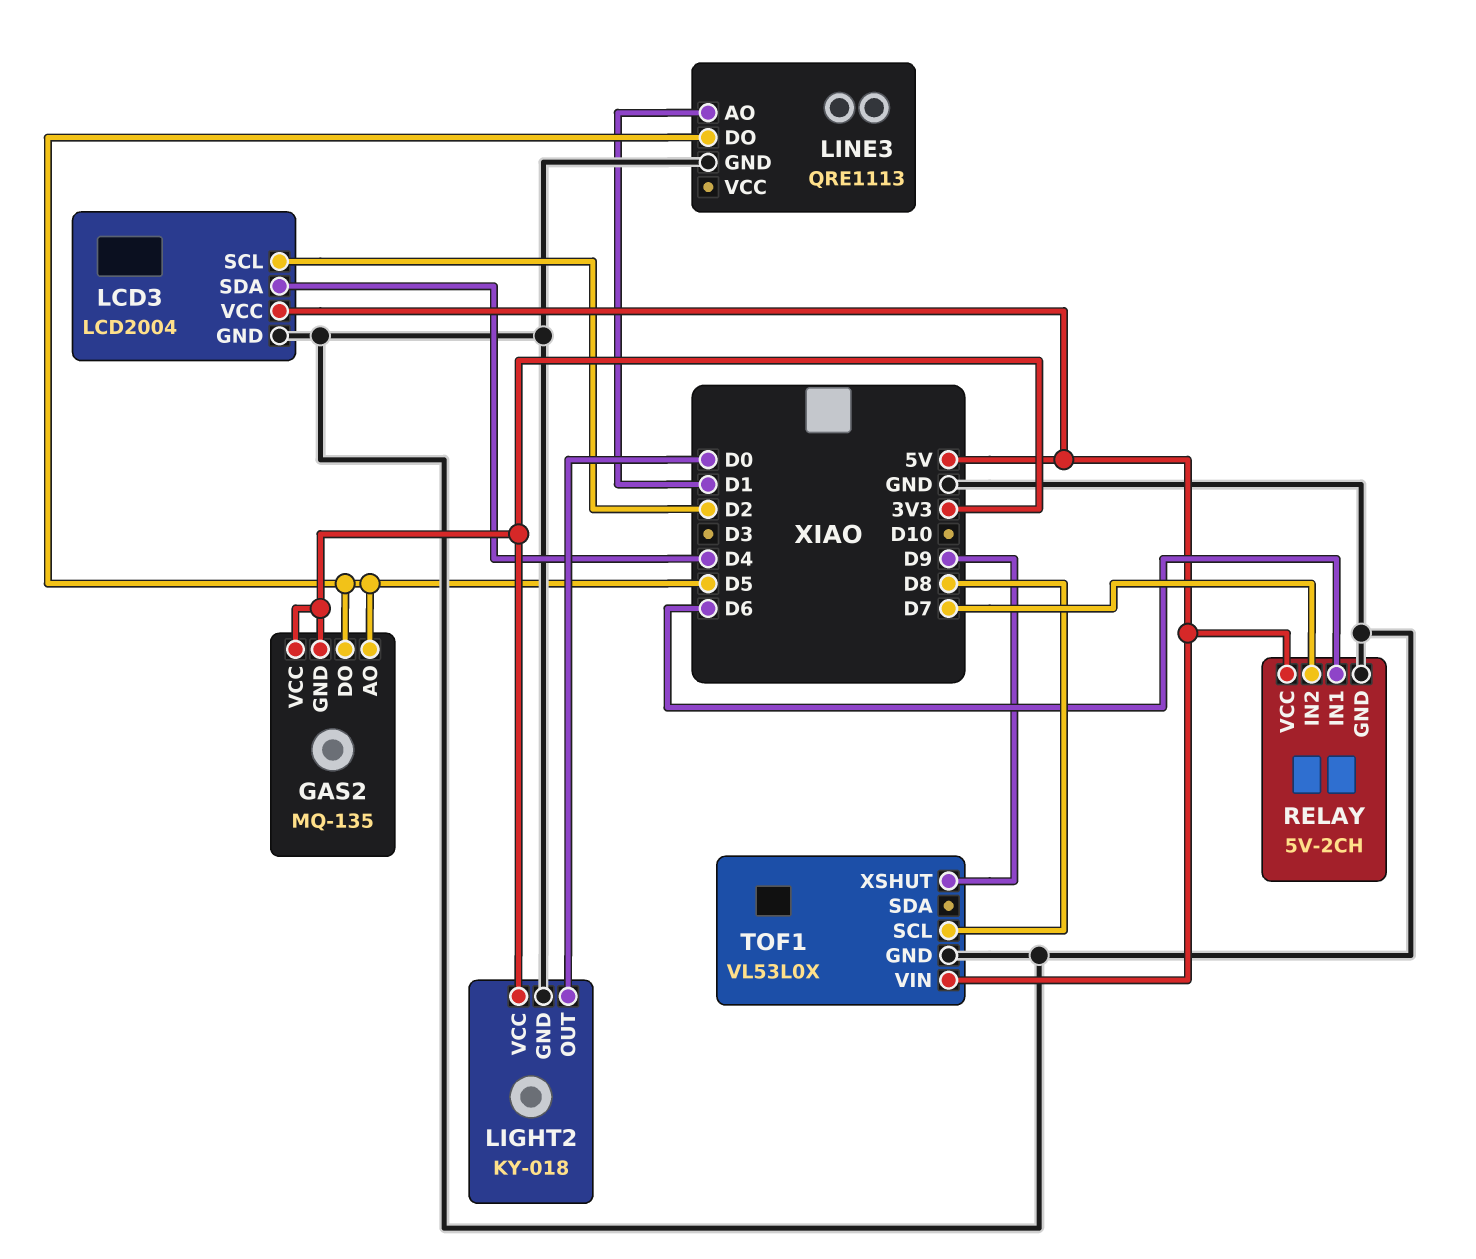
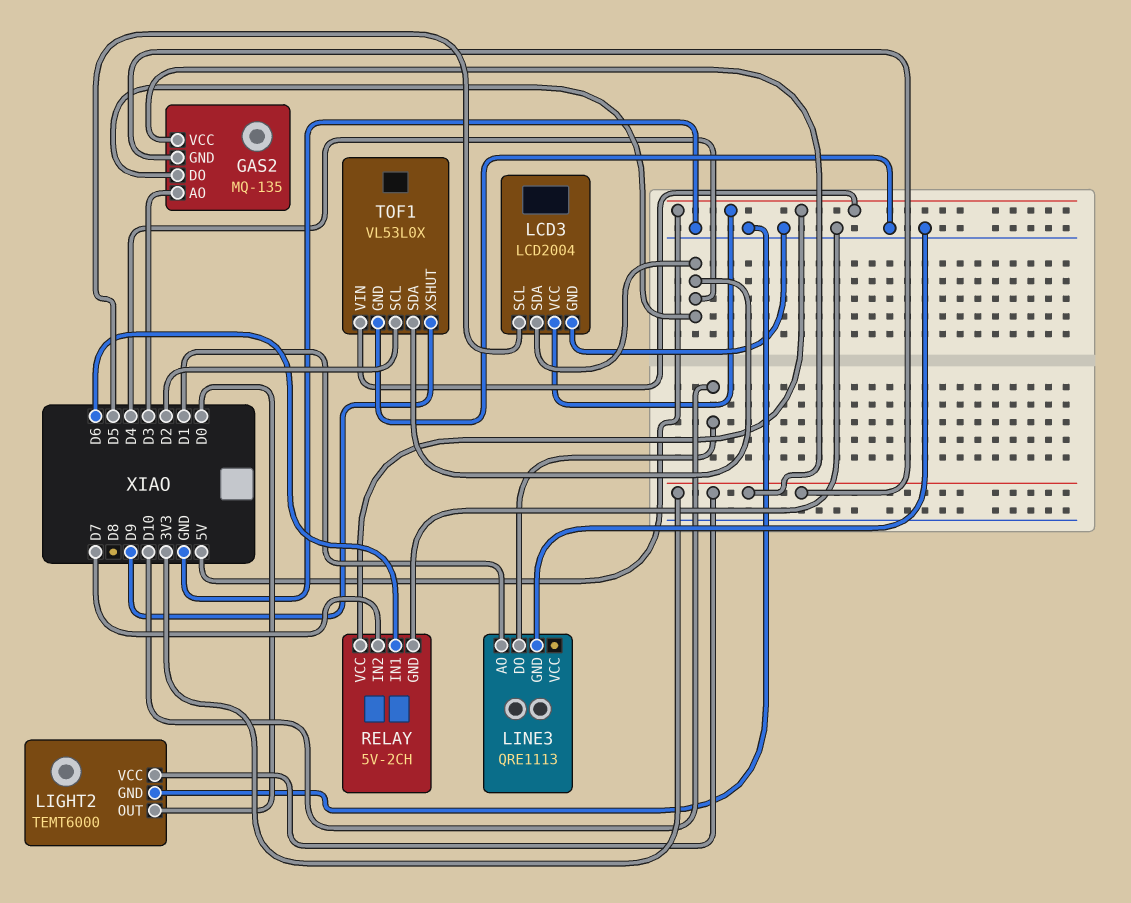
GAS2 pin AO: D5 -> D3
GAS2 pin DO: D5 -> D4
LCD3 pin SCL: D2 -> D5
LIGHT2: KY-018 -> TEMT6000
LINE3 pin DO: D5 -> D10
TOF1 pin SCL: D8 -> D2
TOF1 pin SDA: none -> D4

